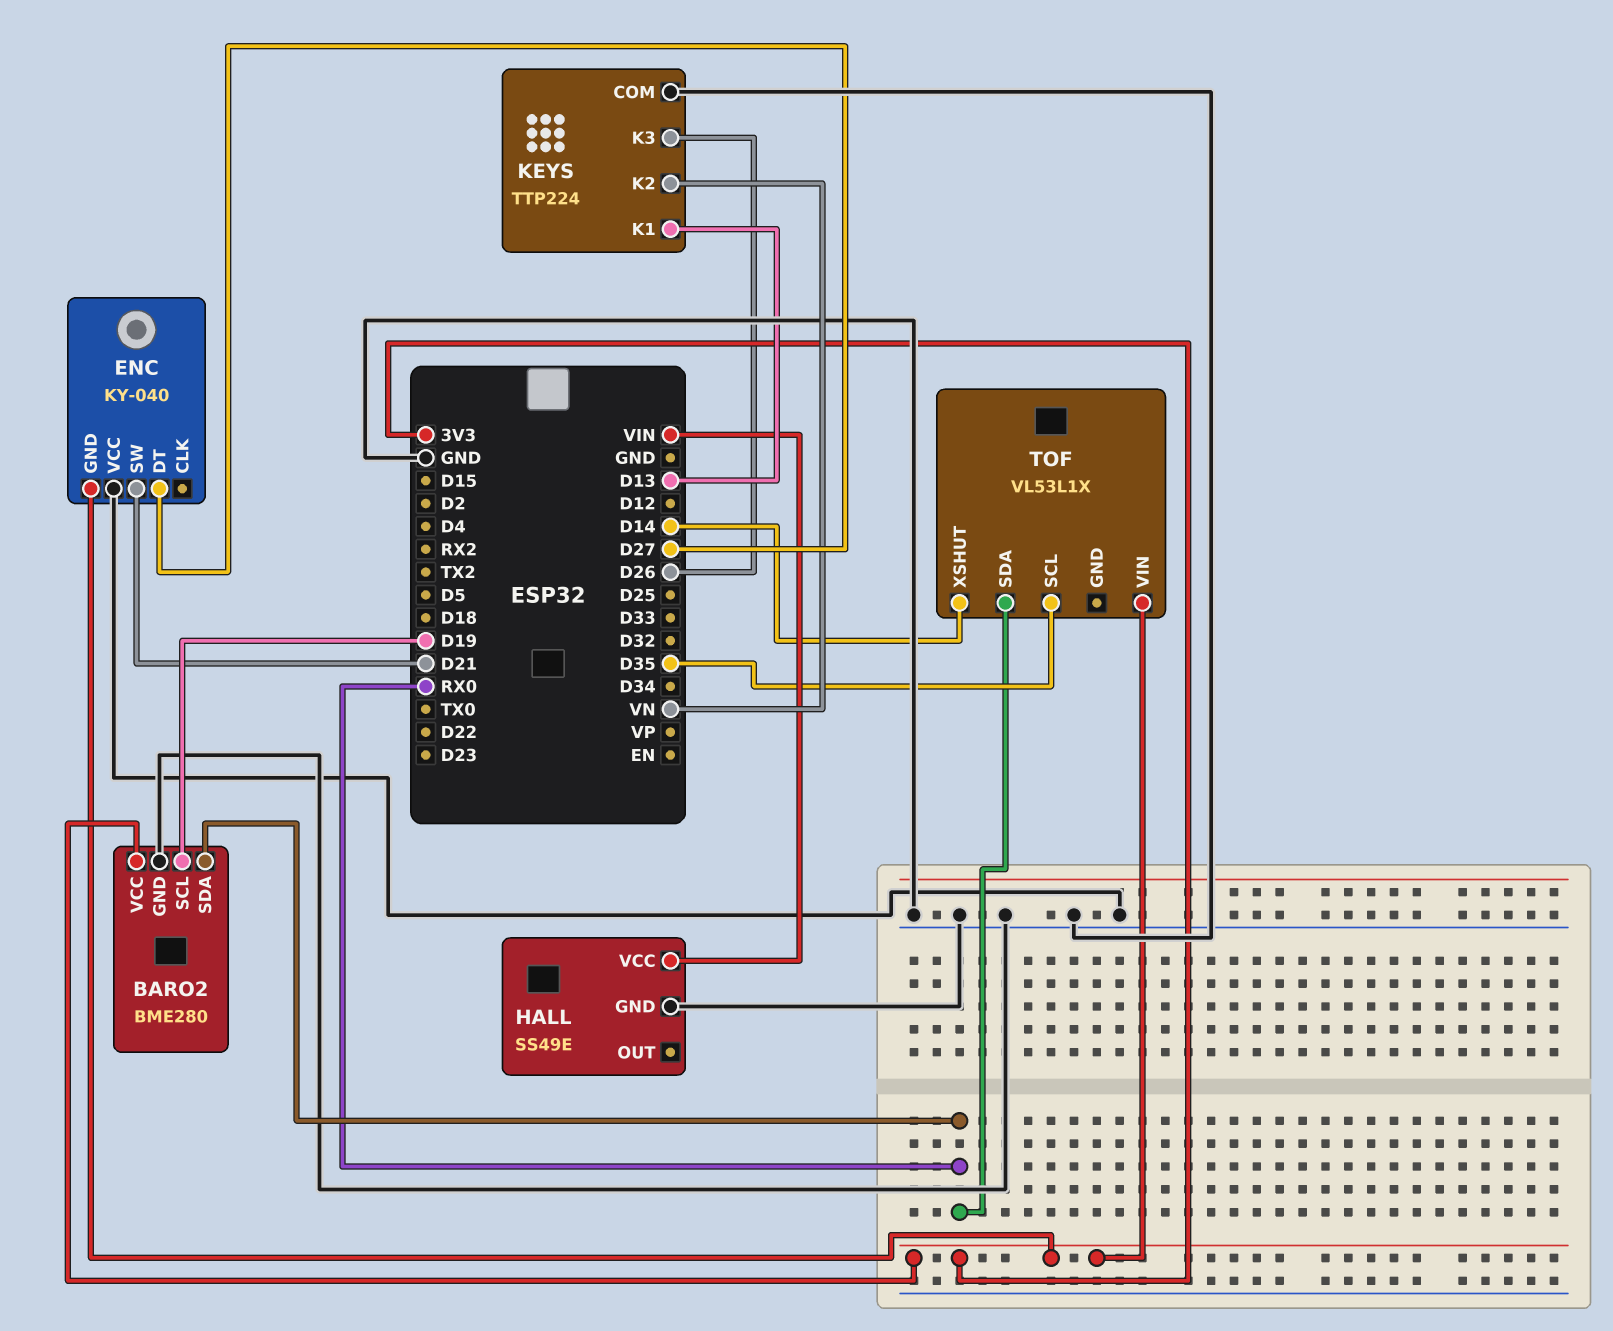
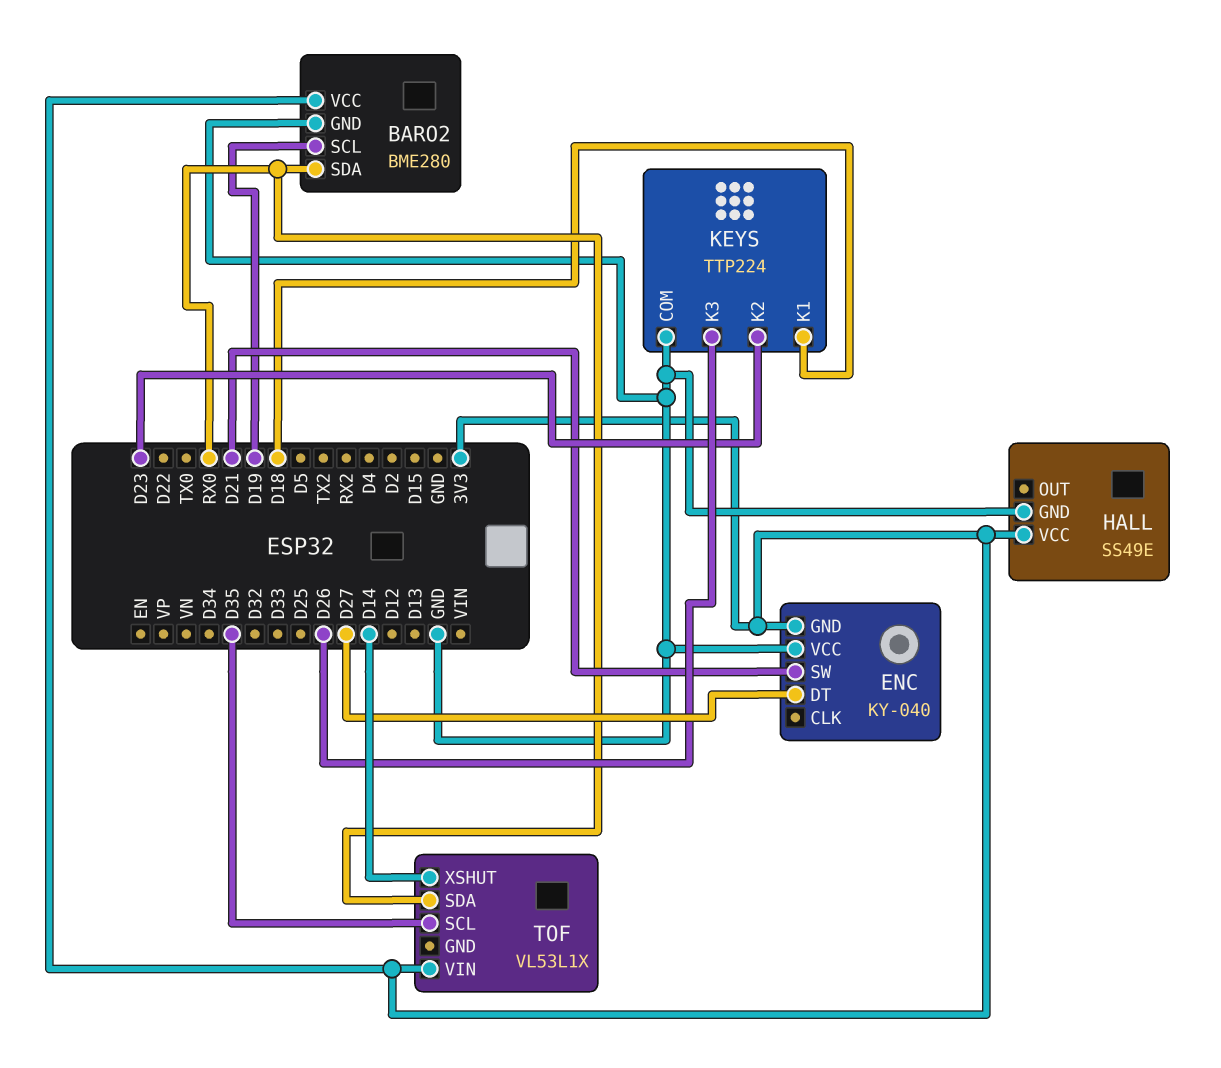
HALL pin VCC: VIN -> 3V3
KEYS pin K1: D13 -> D18
KEYS pin K2: VN -> D23

